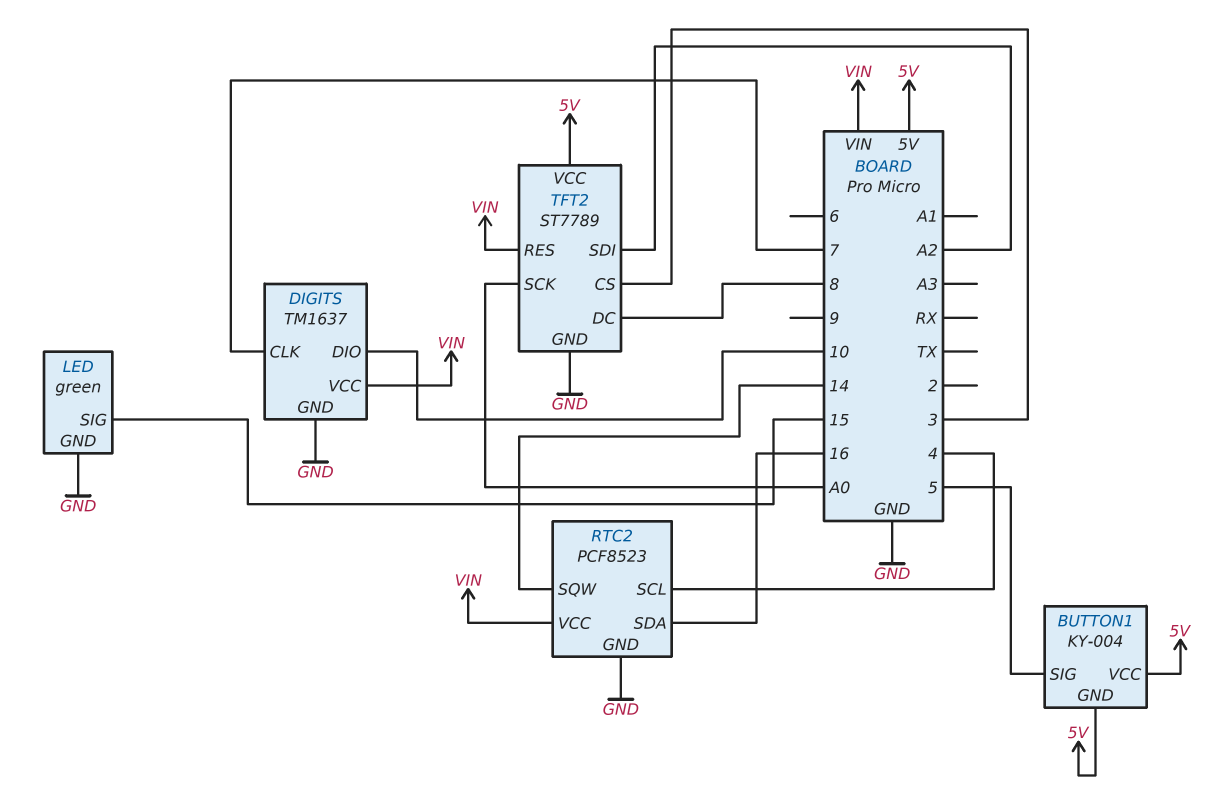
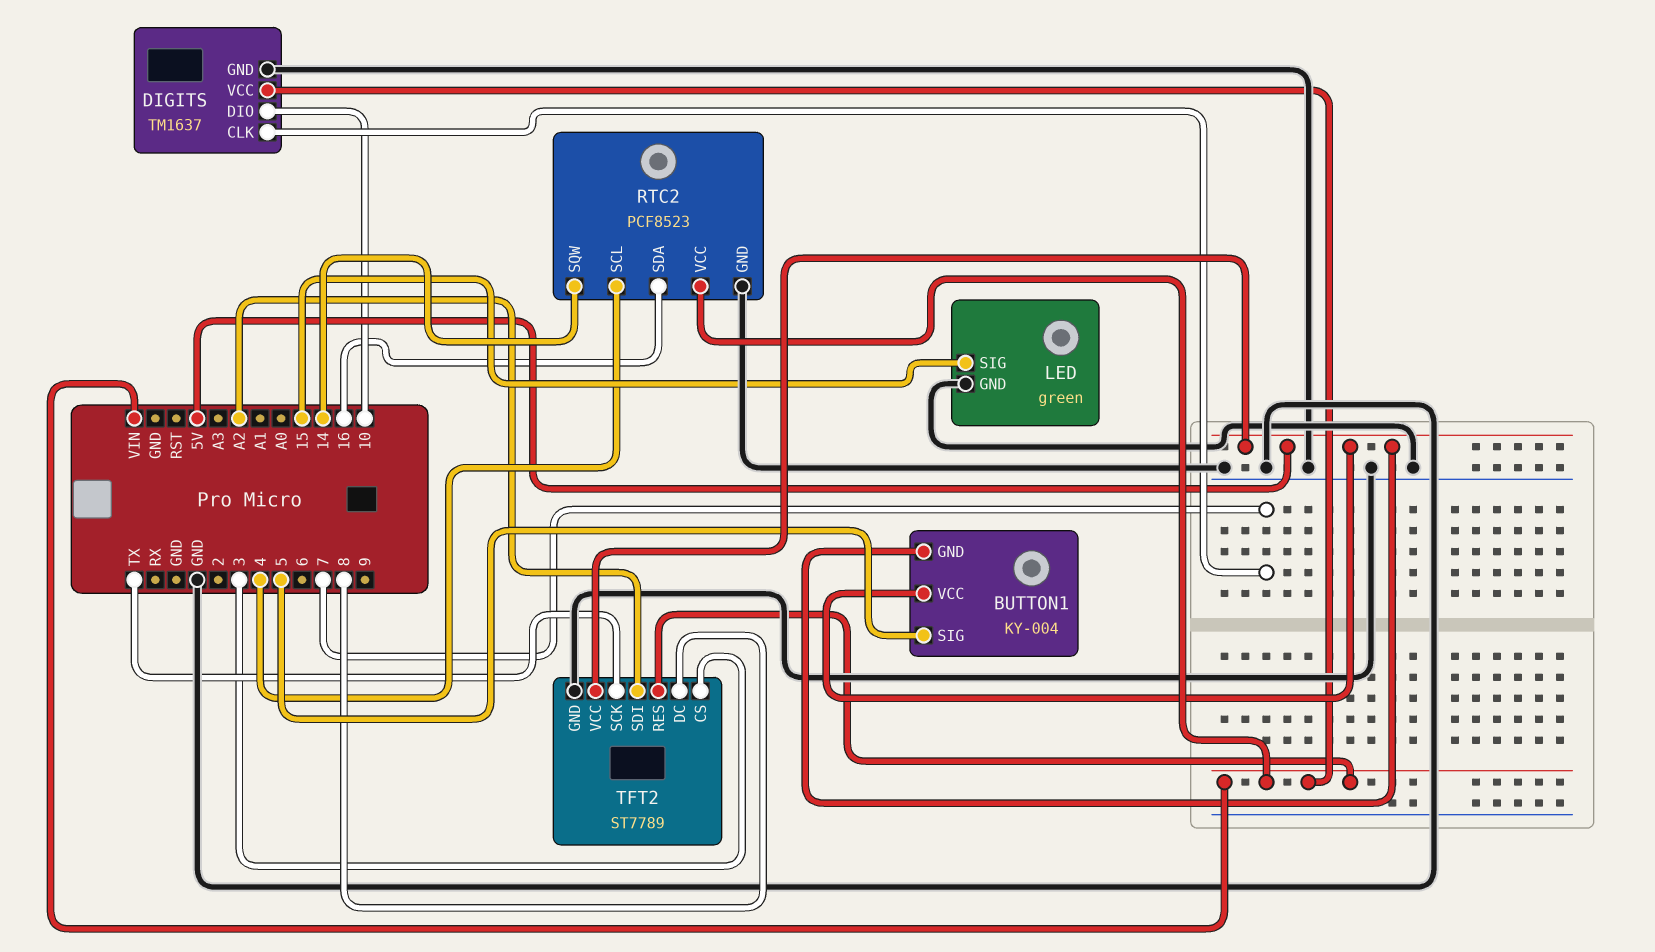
TFT2 pin SCK: A0 -> TX

